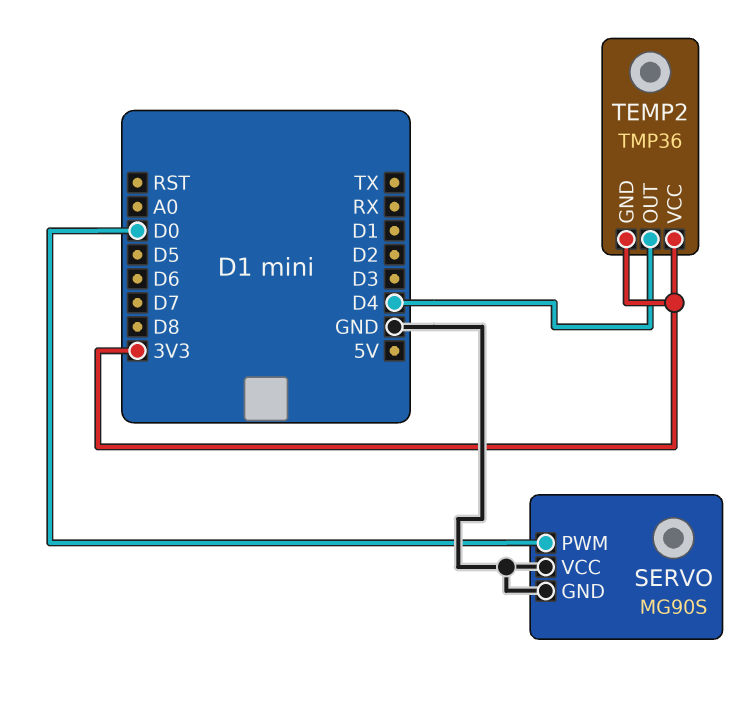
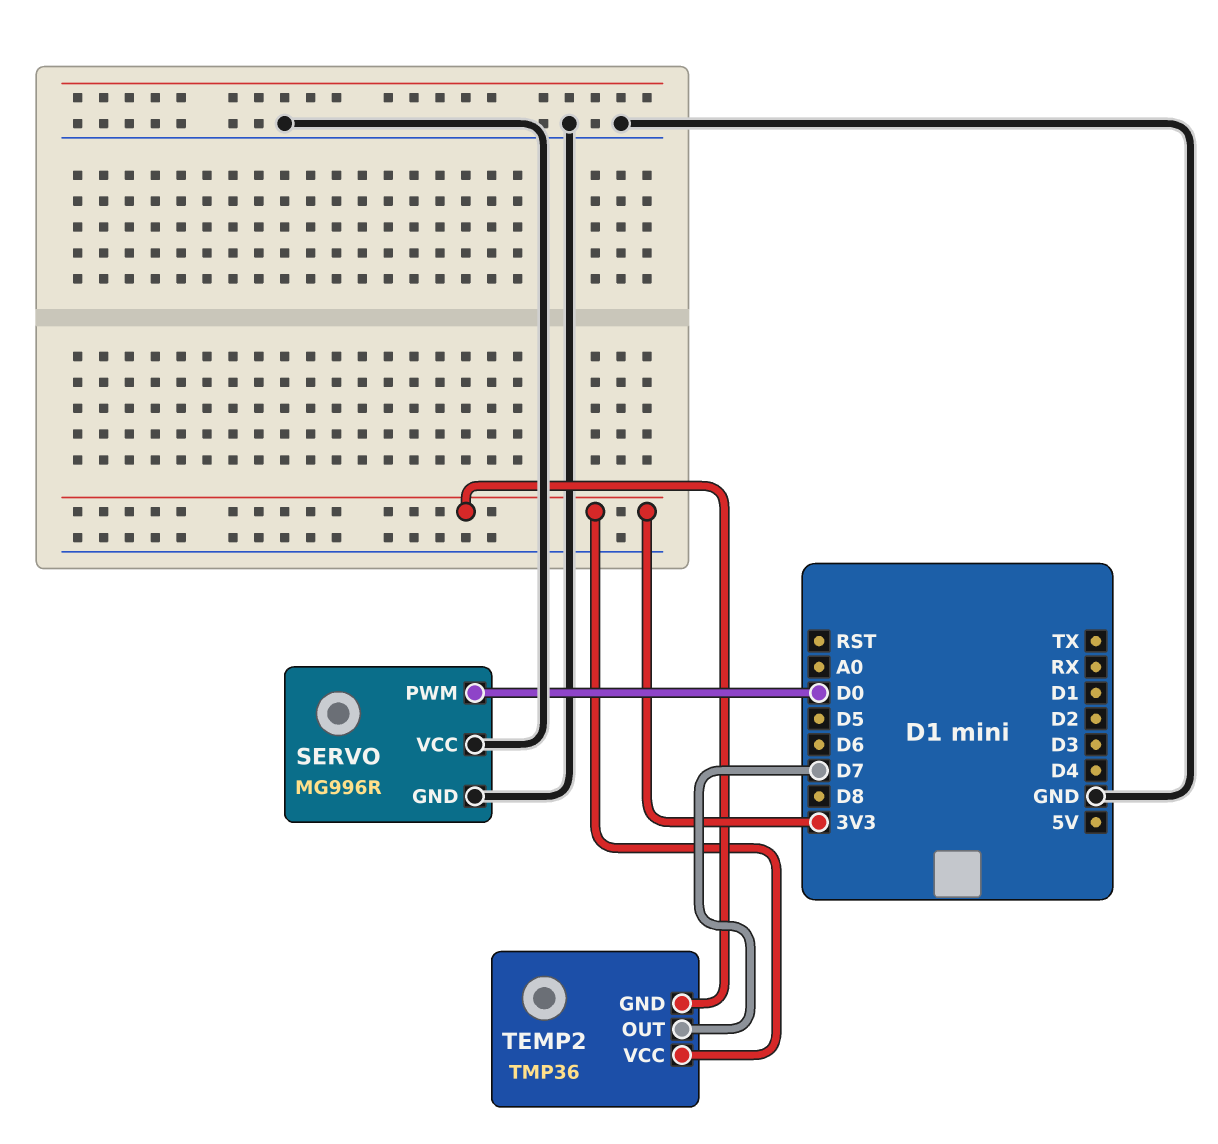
SERVO: MG90S -> MG996R
TEMP2 pin OUT: D4 -> D7

